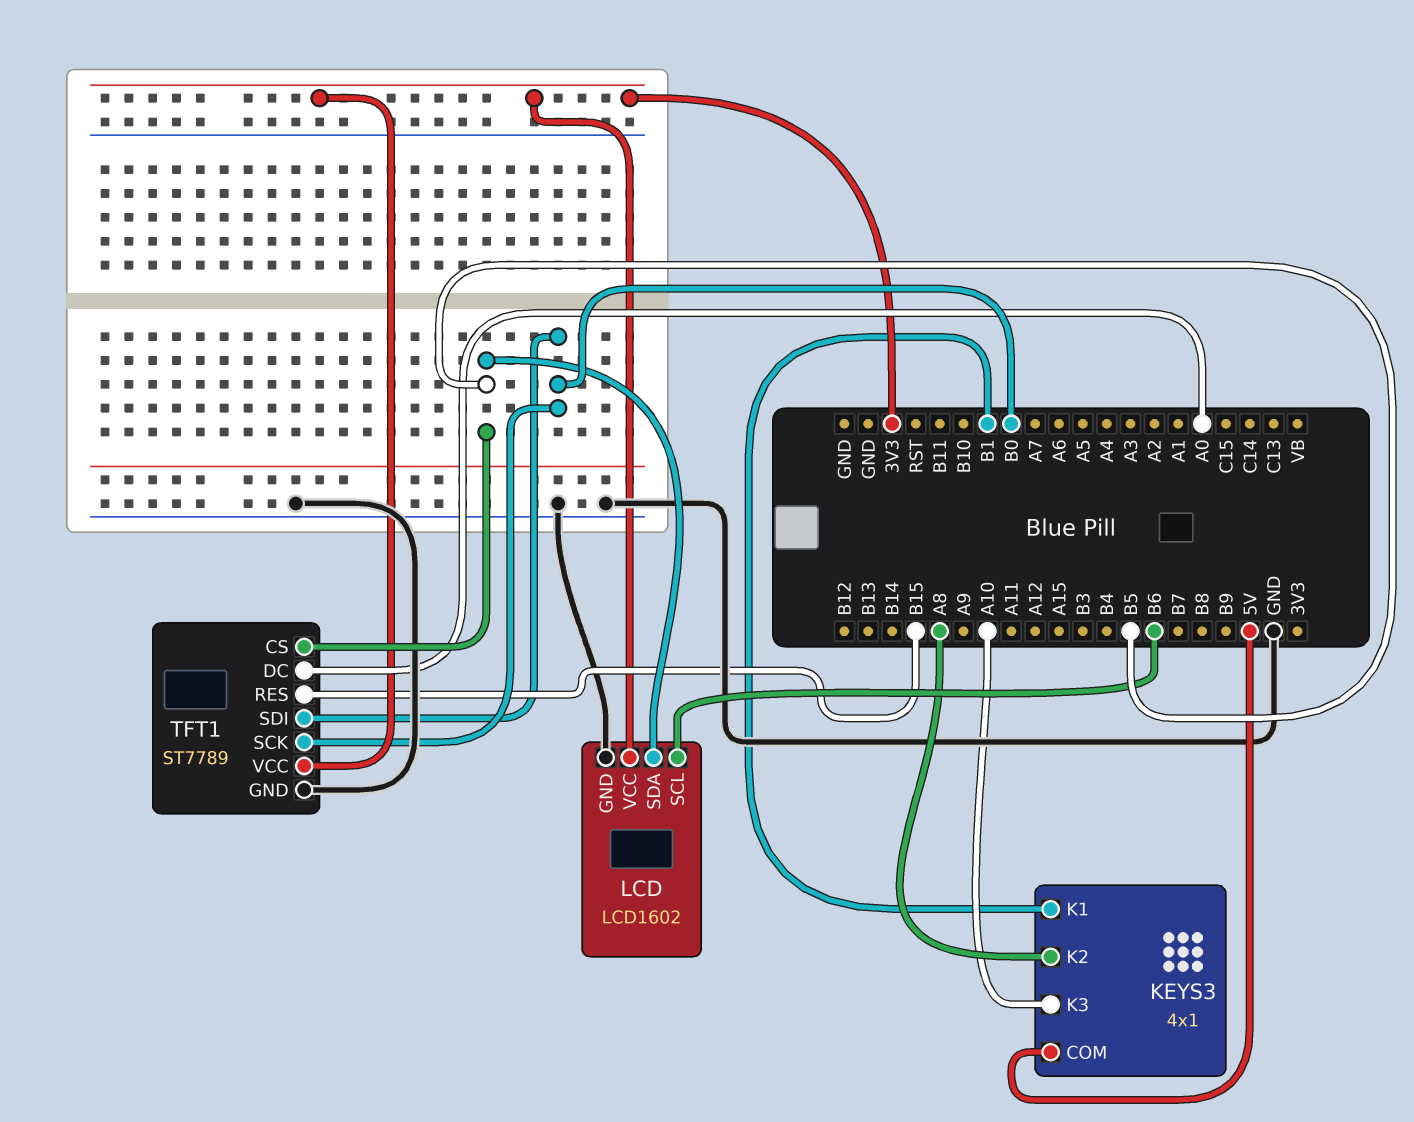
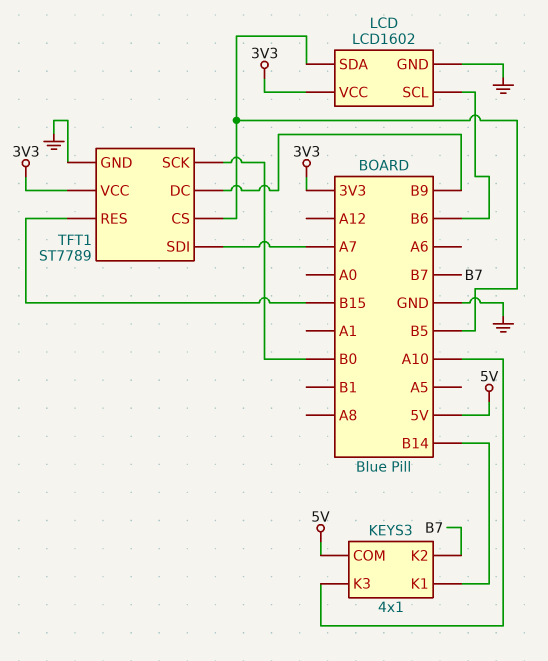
KEYS3 pin K1: B1 -> B14
KEYS3 pin K2: A8 -> B7
TFT1 pin DC: A0 -> B9
TFT1 pin SDI: B0 -> A7

